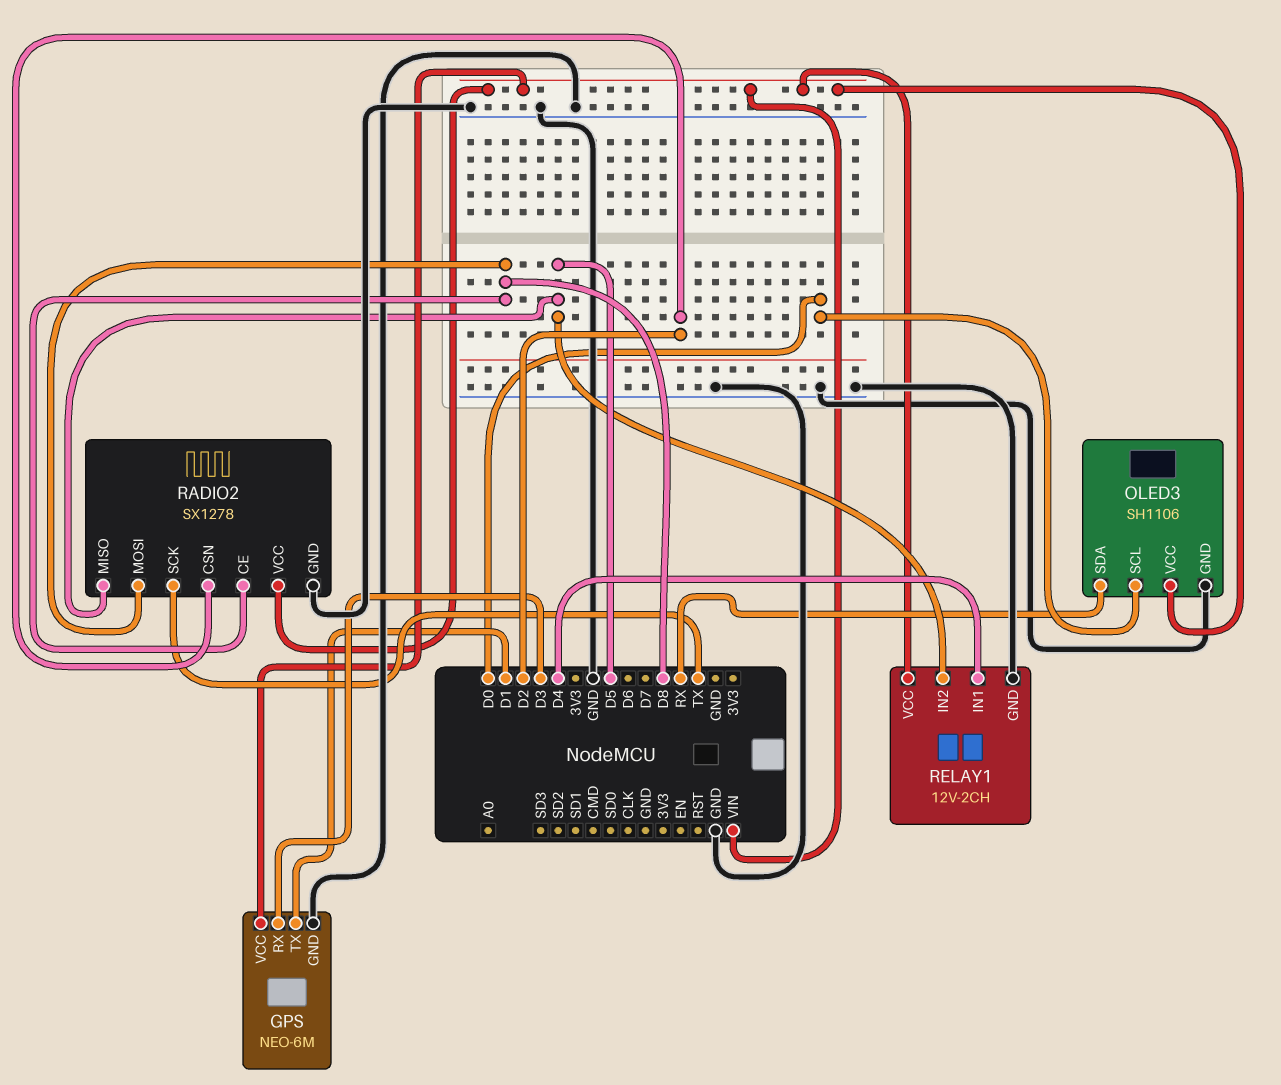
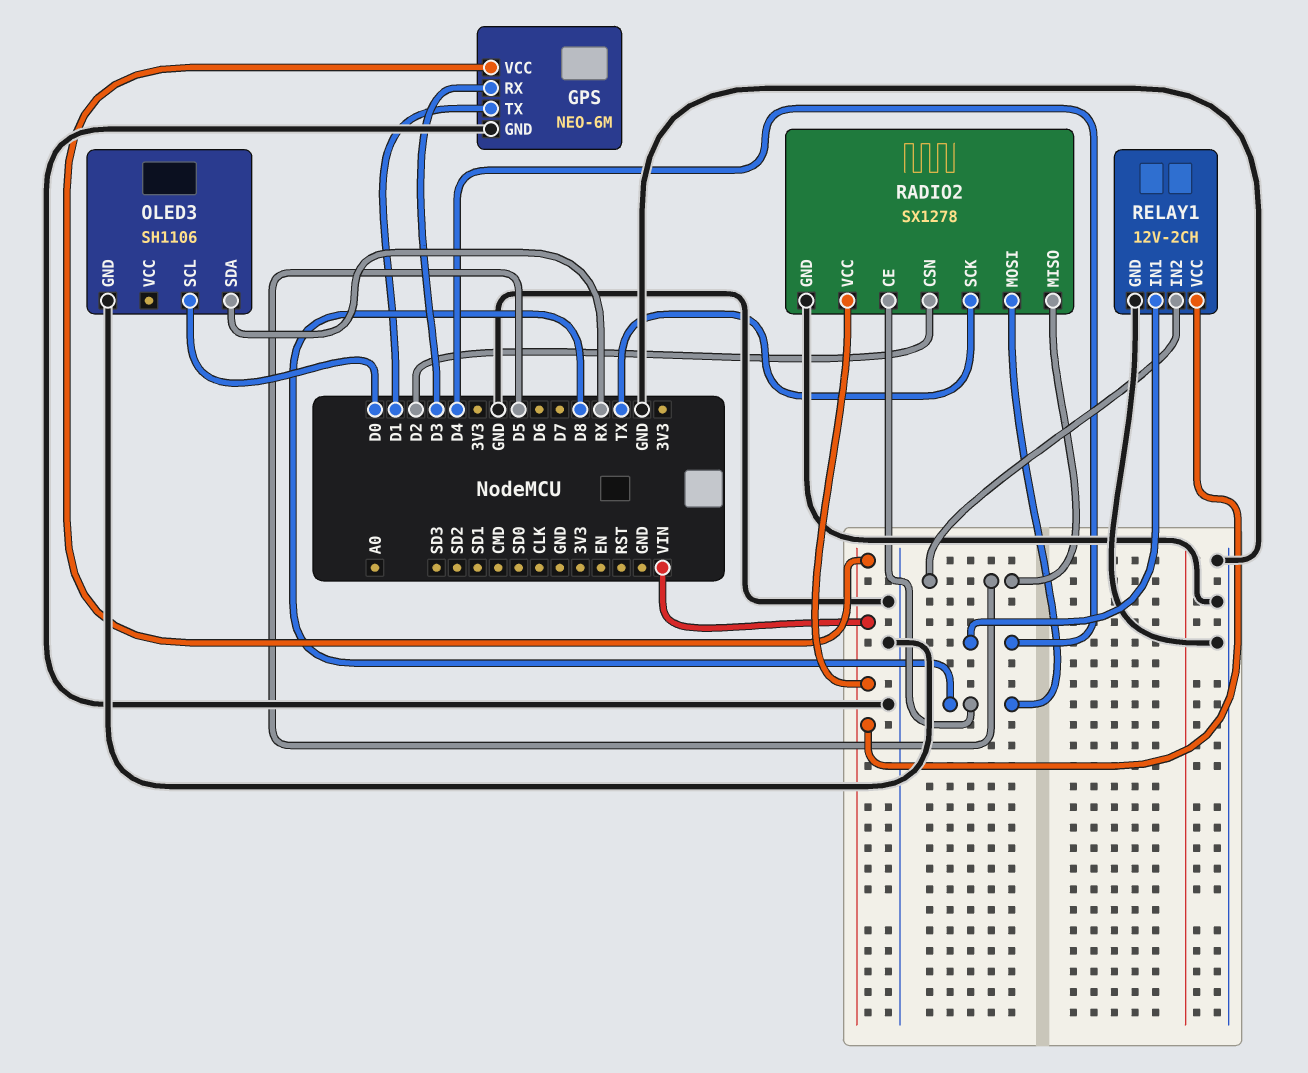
OLED3 pin VCC: VIN -> none

